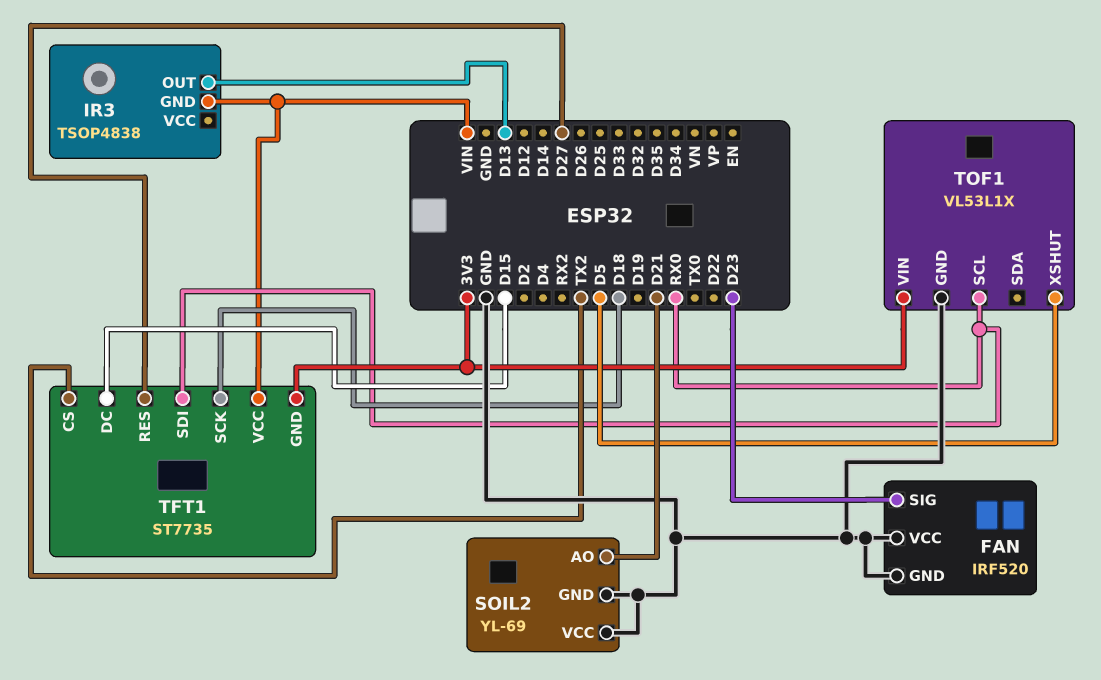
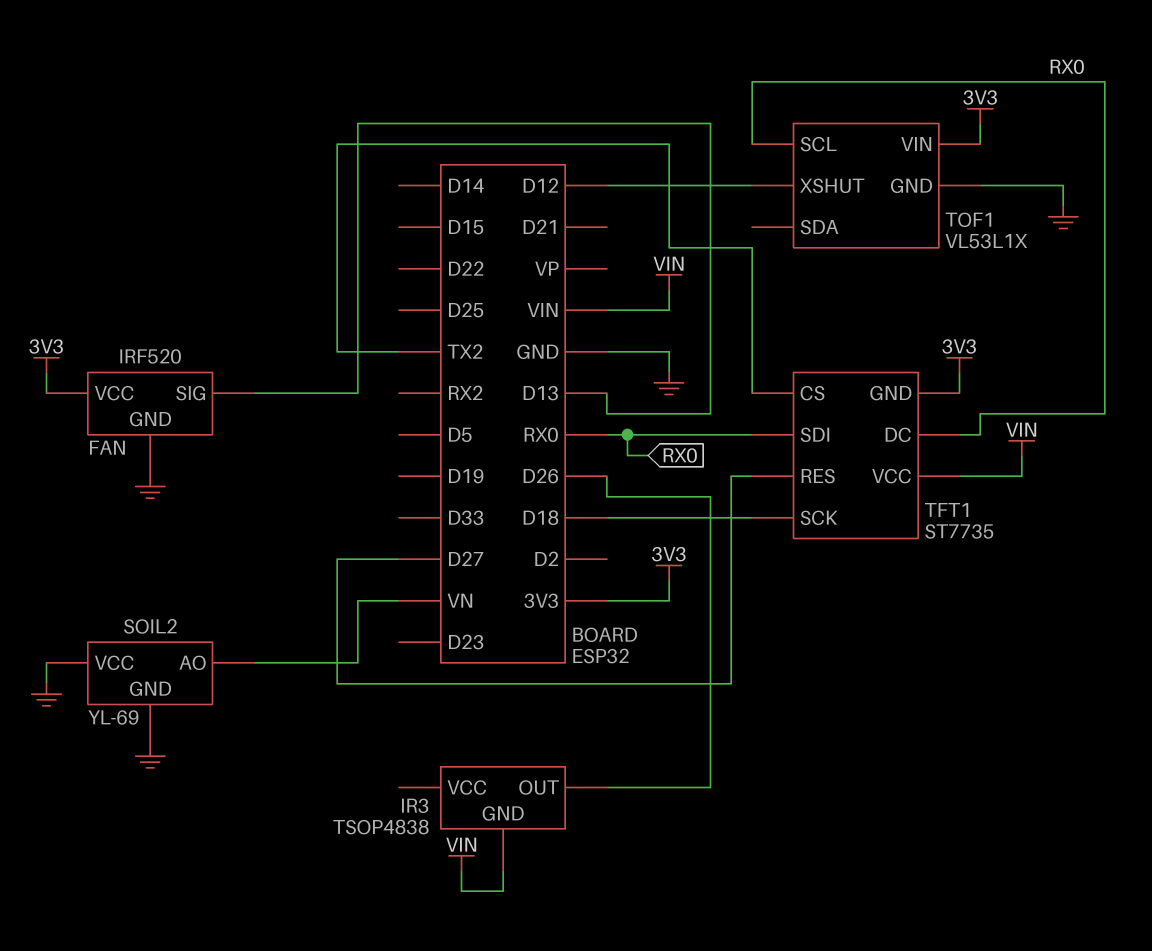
FAN pin SIG: D23 -> D13
FAN pin VCC: GND -> 3V3
IR3 pin OUT: D13 -> D26
SOIL2 pin AO: D21 -> VN
TFT1 pin DC: D15 -> RX0
TOF1 pin XSHUT: D5 -> D12

